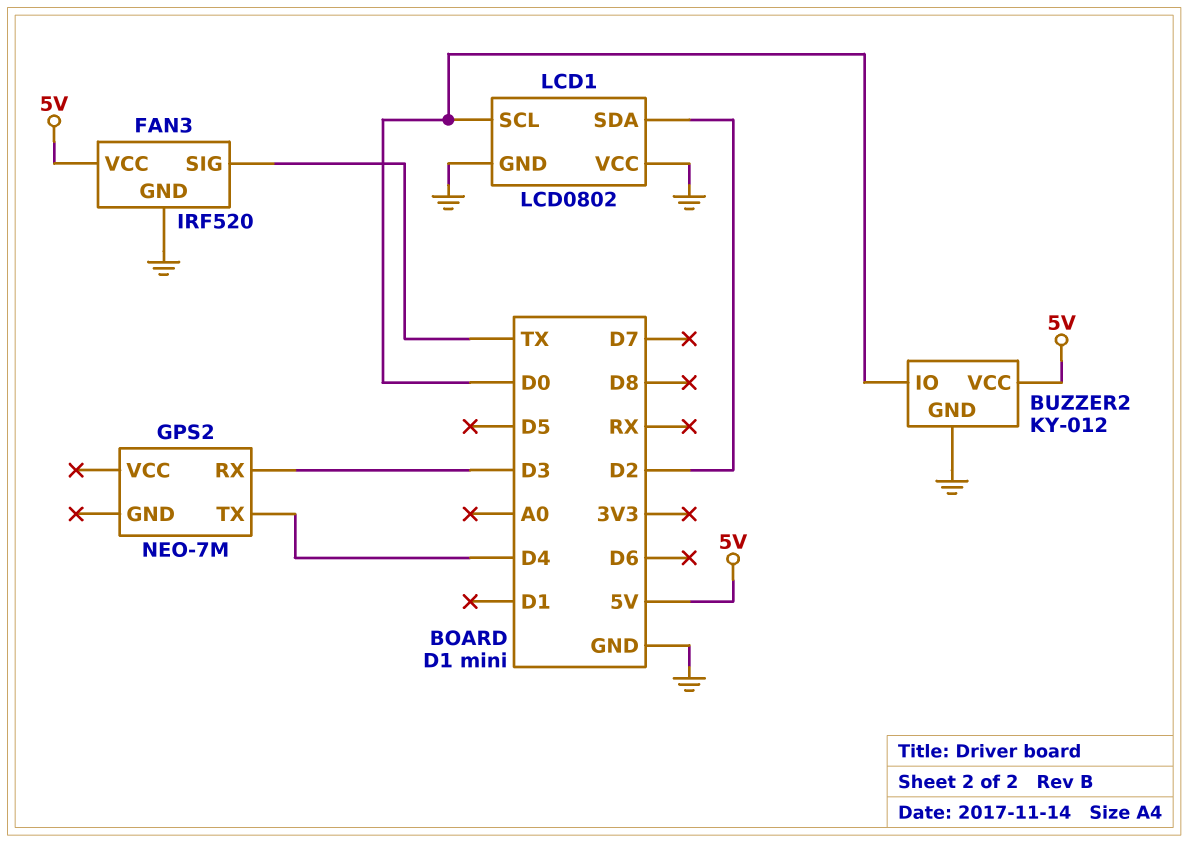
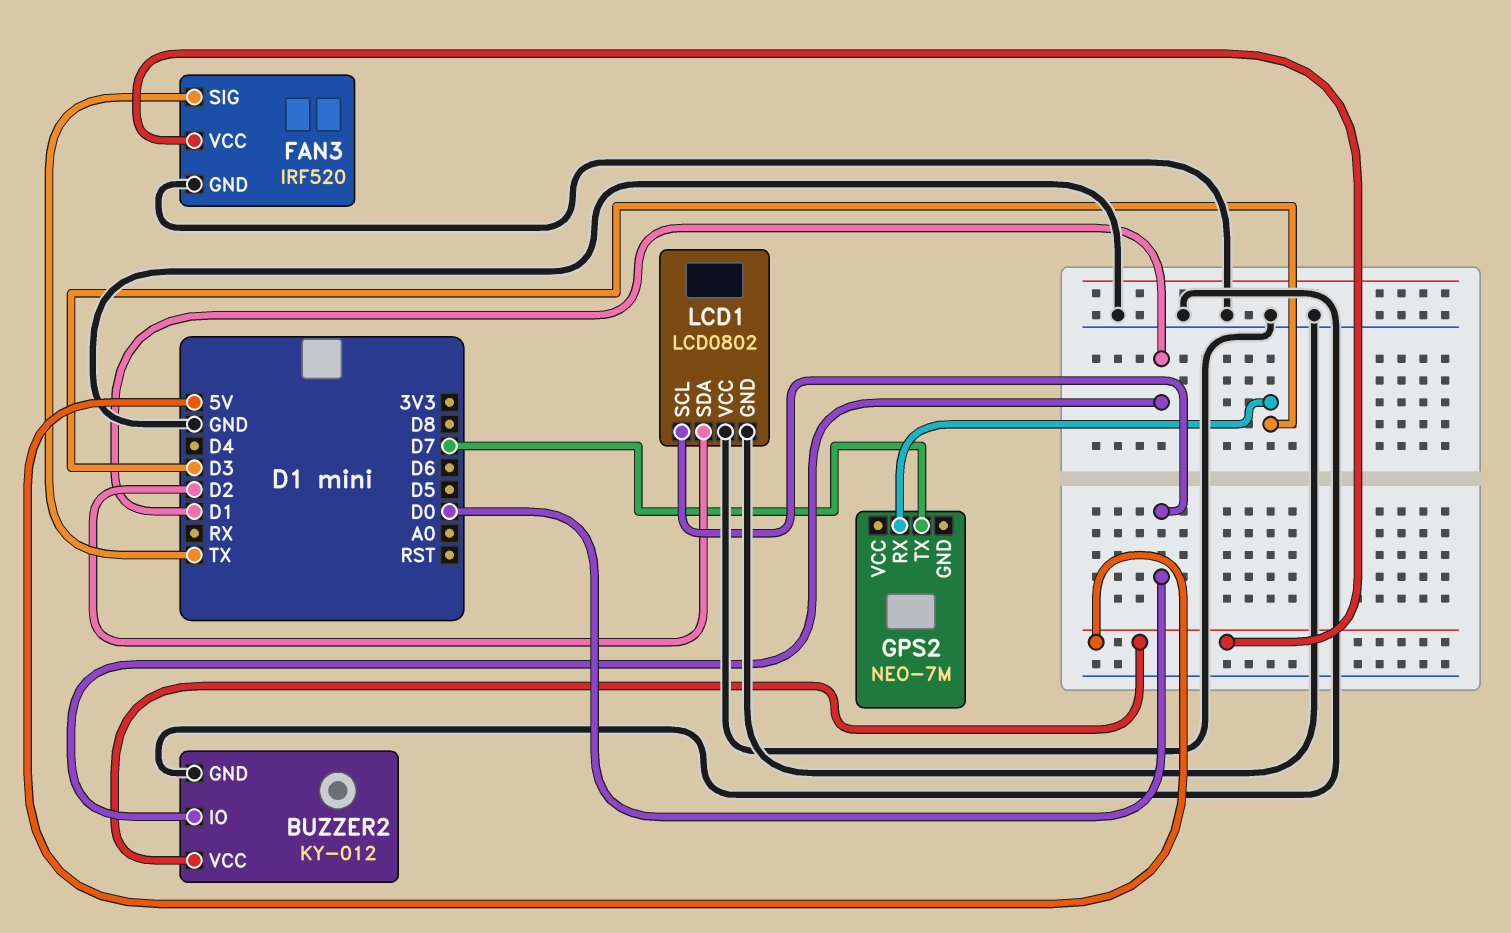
BUZZER2 pin IO: D0 -> D1
GPS2 pin TX: D4 -> D7

